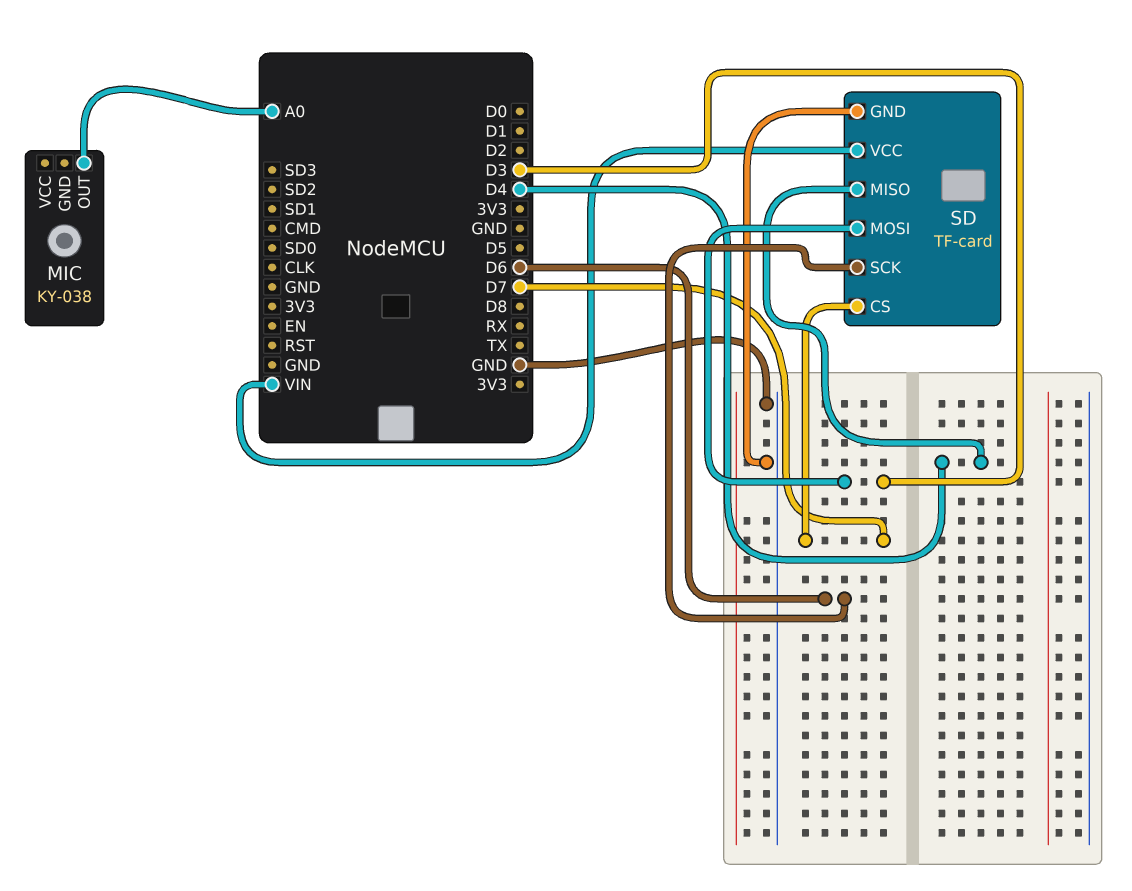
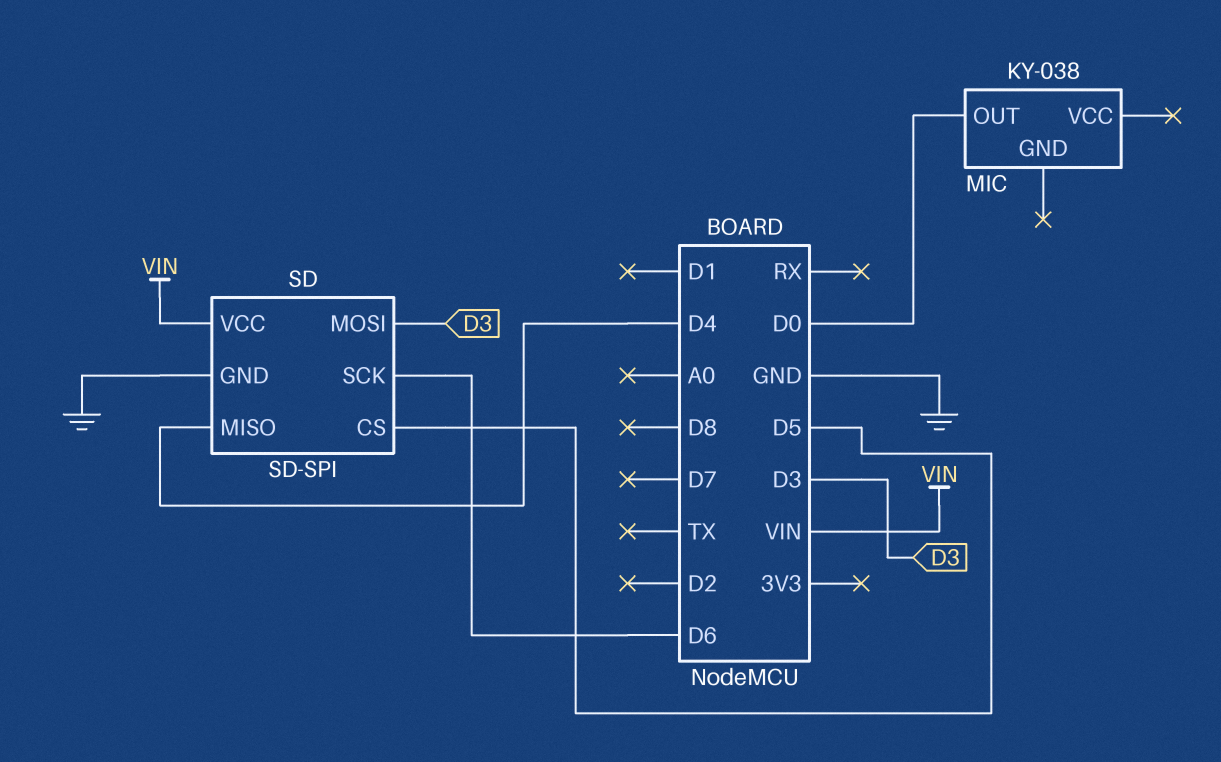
MIC pin OUT: A0 -> D0
SD: TF-card -> SD-SPI
SD pin CS: D7 -> D5

